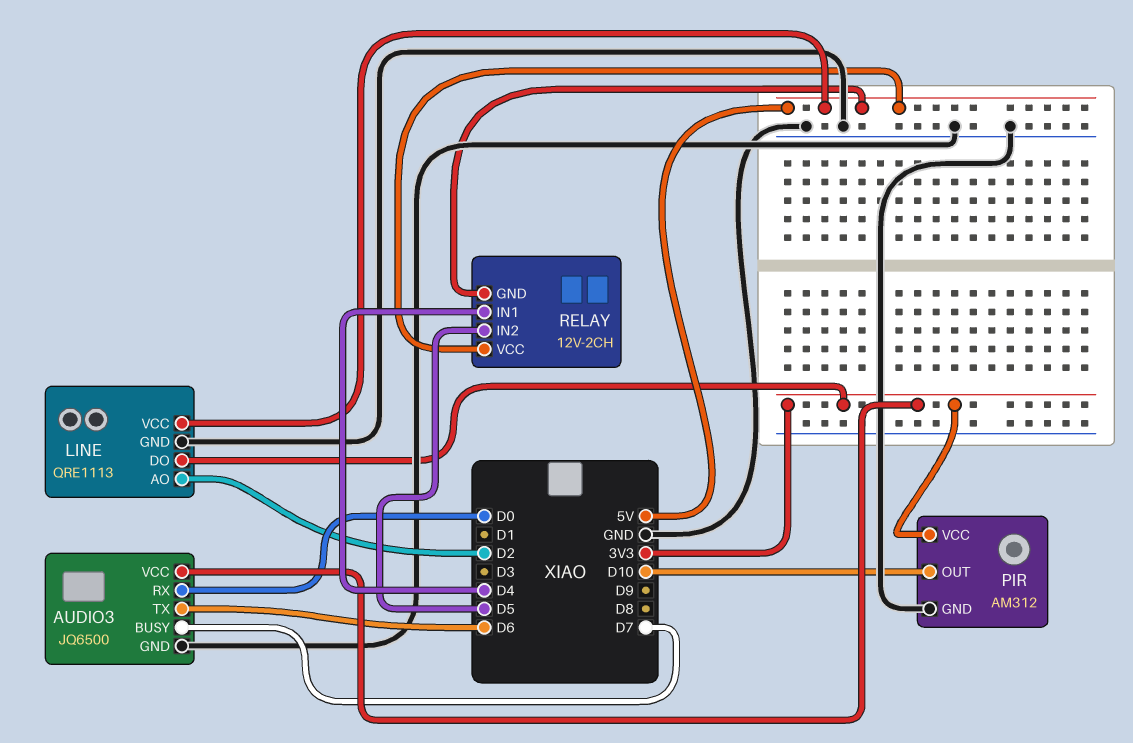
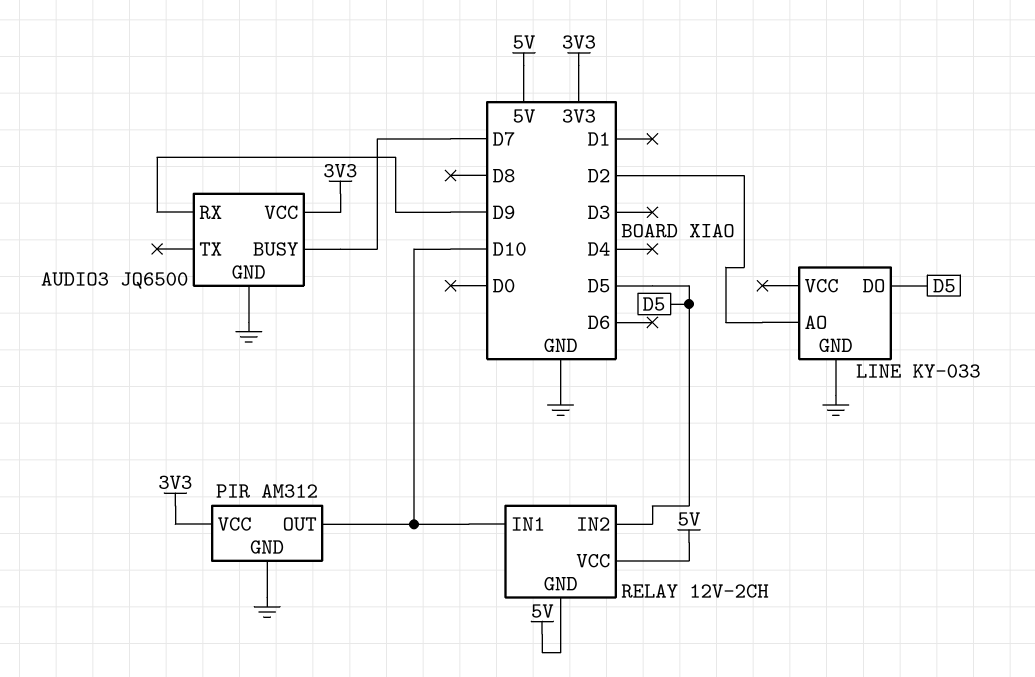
AUDIO3 pin RX: D0 -> D9
AUDIO3 pin TX: D6 -> none
LINE: QRE1113 -> KY-033
LINE pin DO: 3V3 -> D5
LINE pin VCC: 5V -> none
RELAY pin IN1: D4 -> D10

